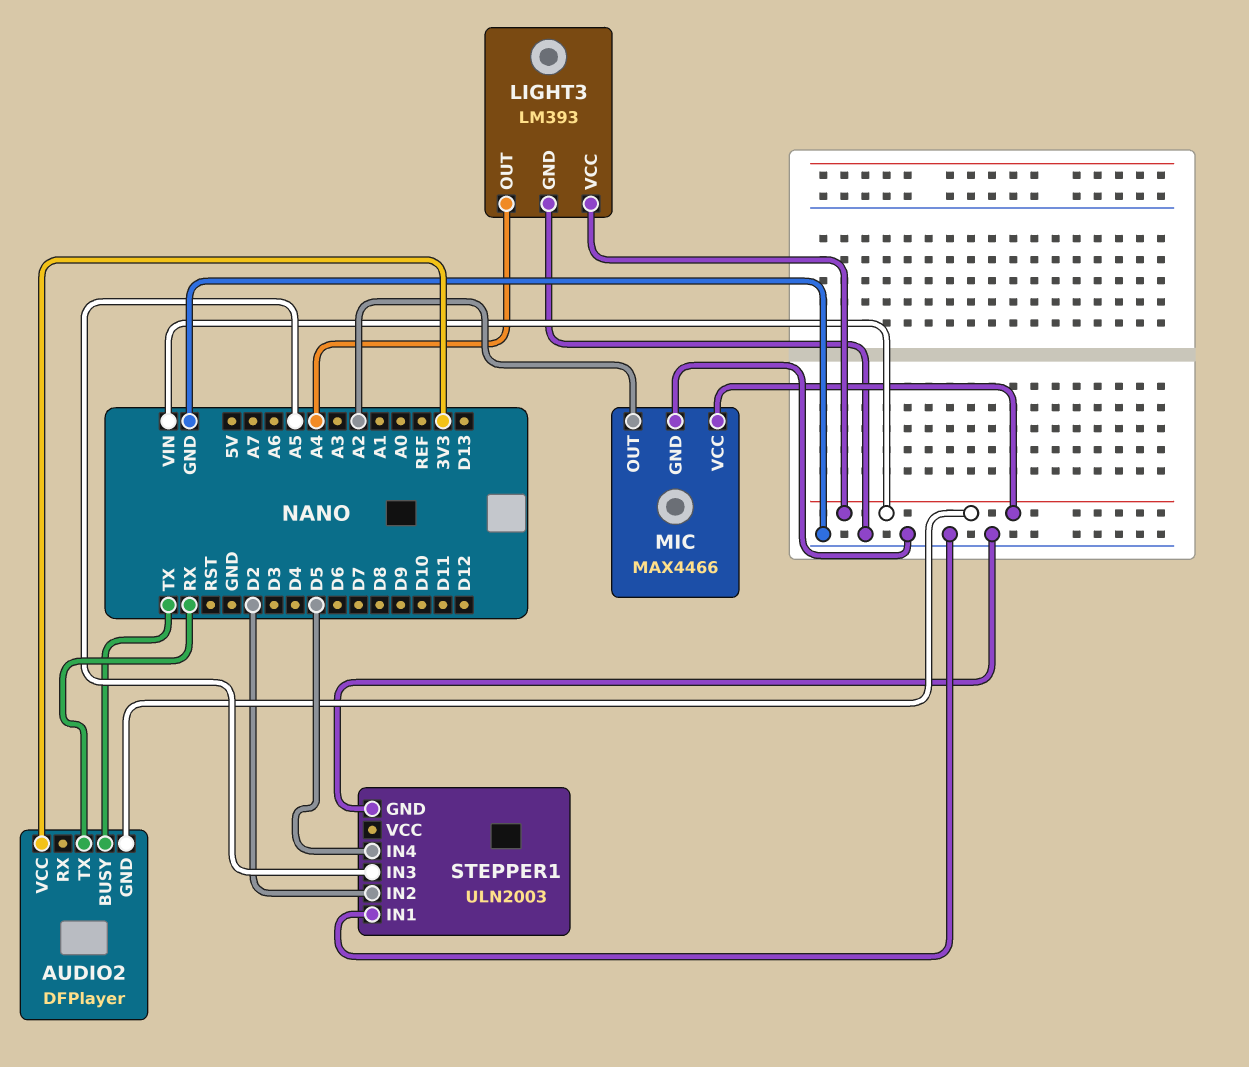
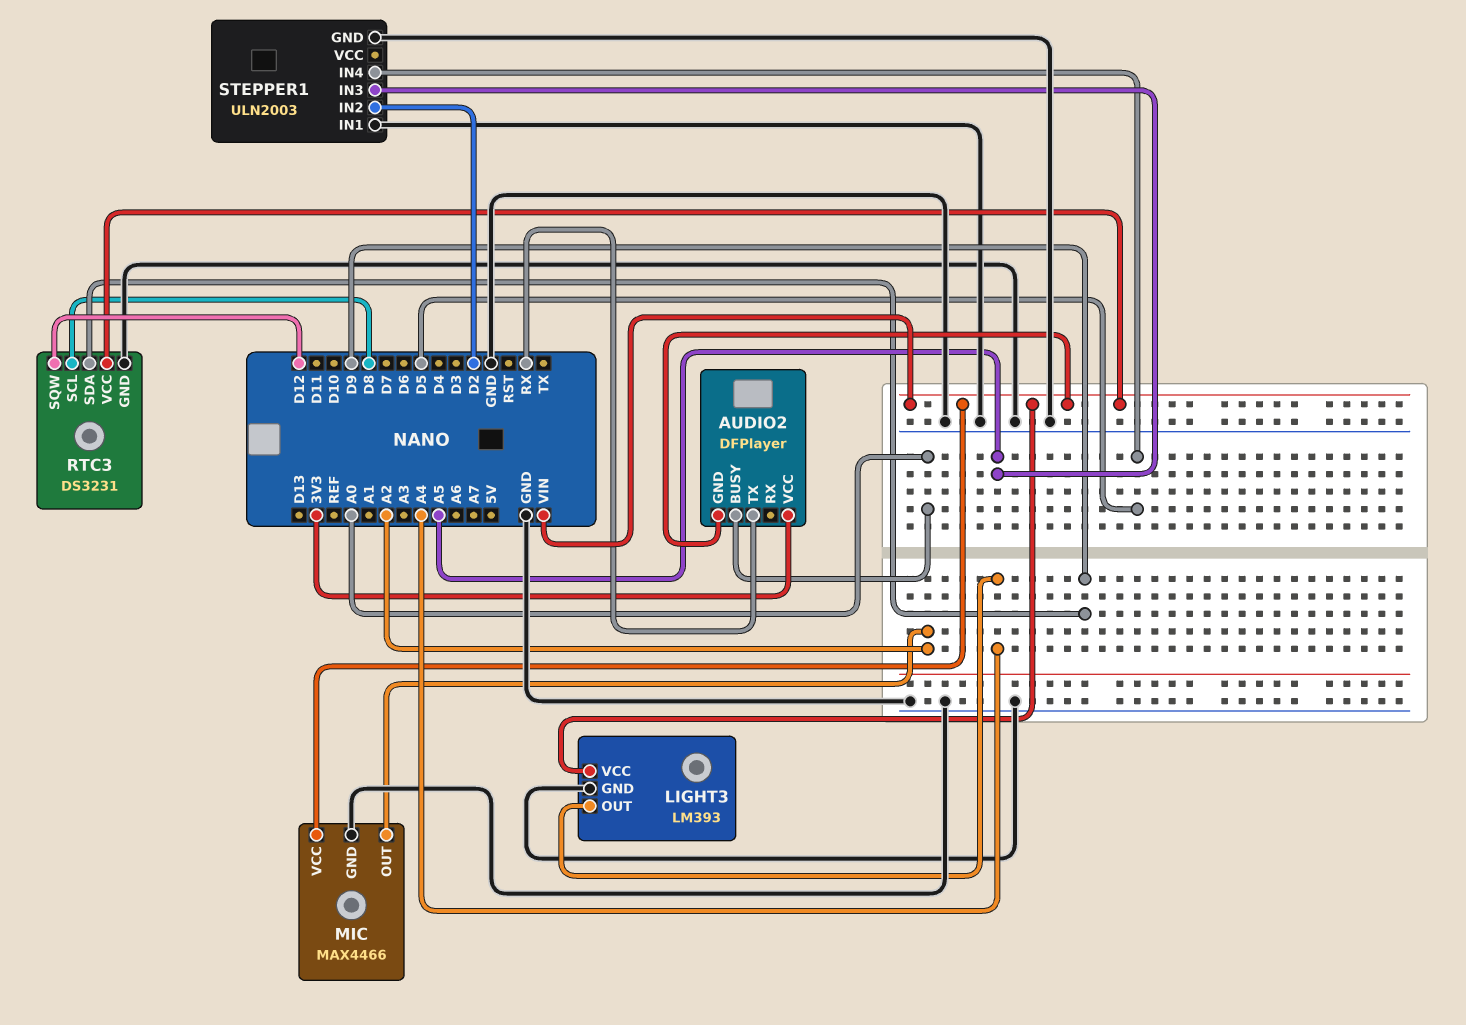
AUDIO2 pin BUSY: TX -> A0
RTC3: none -> DS3231
RTC3 pin GND: none -> GND
RTC3 pin SCL: none -> D8
RTC3 pin SDA: none -> D9
RTC3 pin SQW: none -> D12
RTC3 pin VCC: none -> VIN

